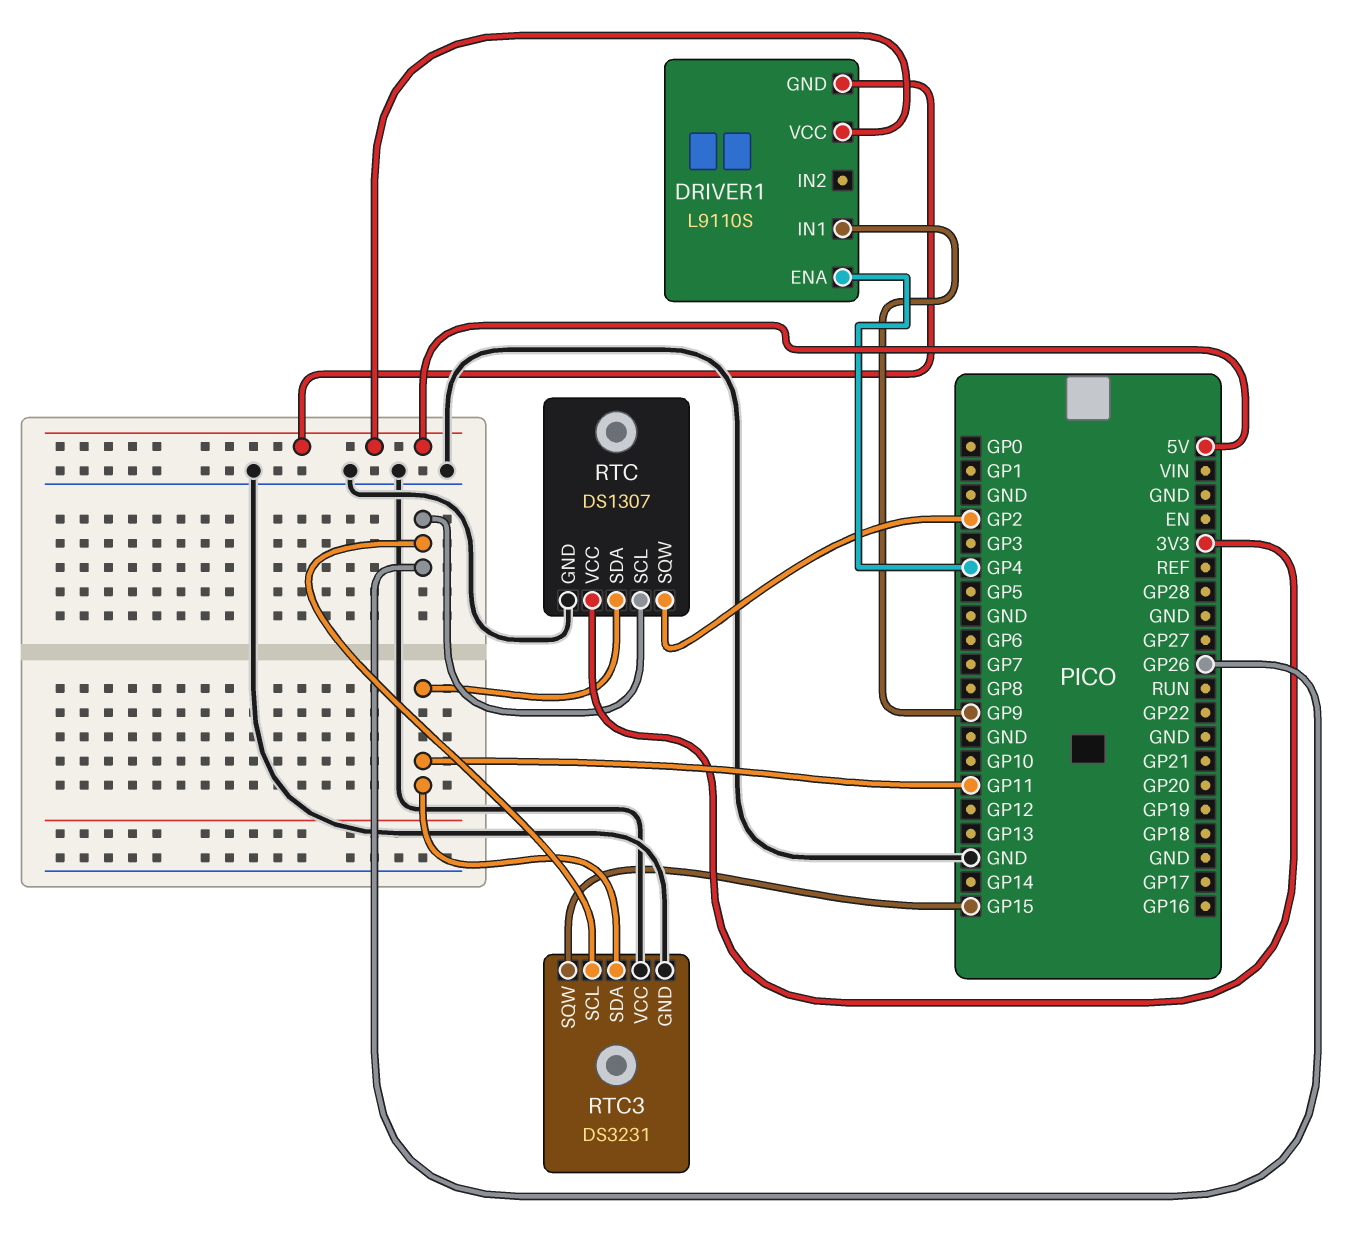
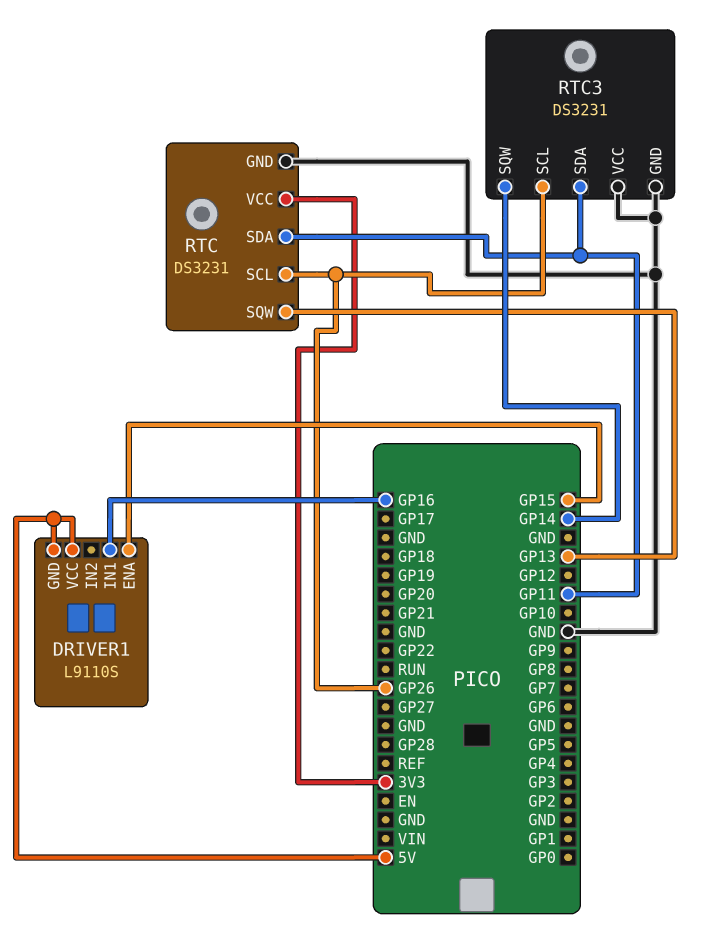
DRIVER1 pin ENA: GP4 -> GP15
DRIVER1 pin IN1: GP9 -> GP16
RTC: DS1307 -> DS3231
RTC pin SQW: GP2 -> GP13
RTC3 pin SQW: GP15 -> GP14

